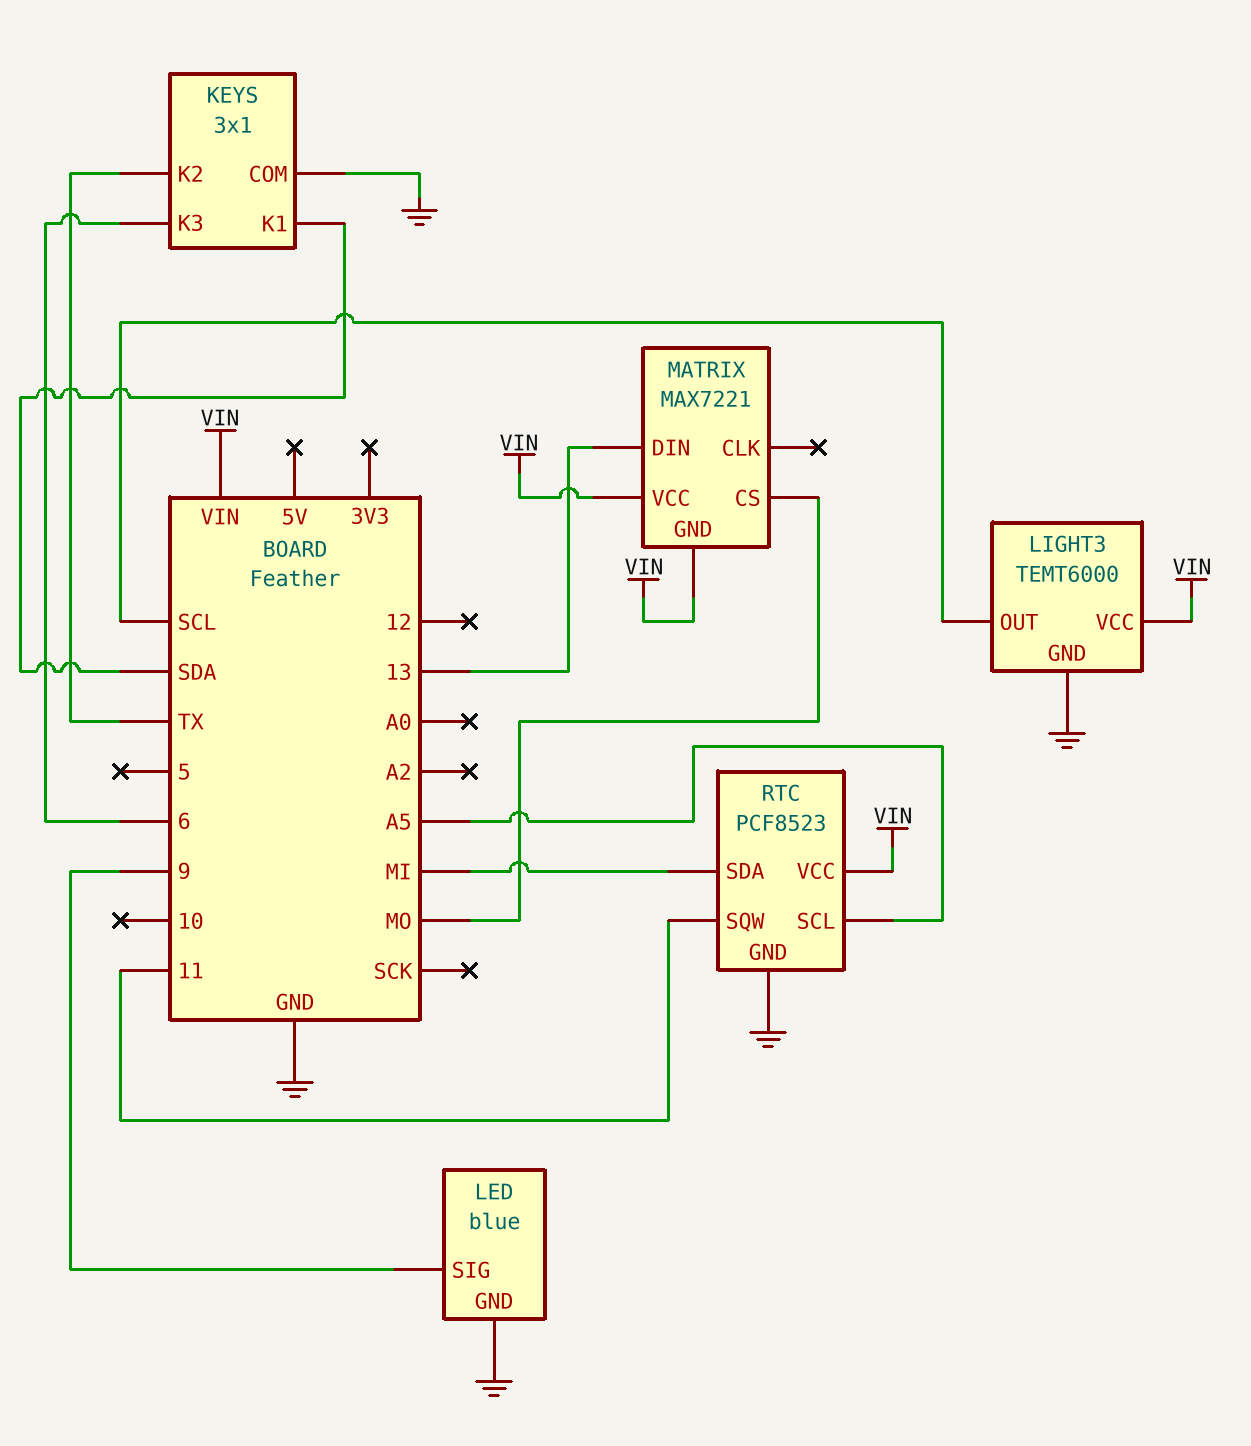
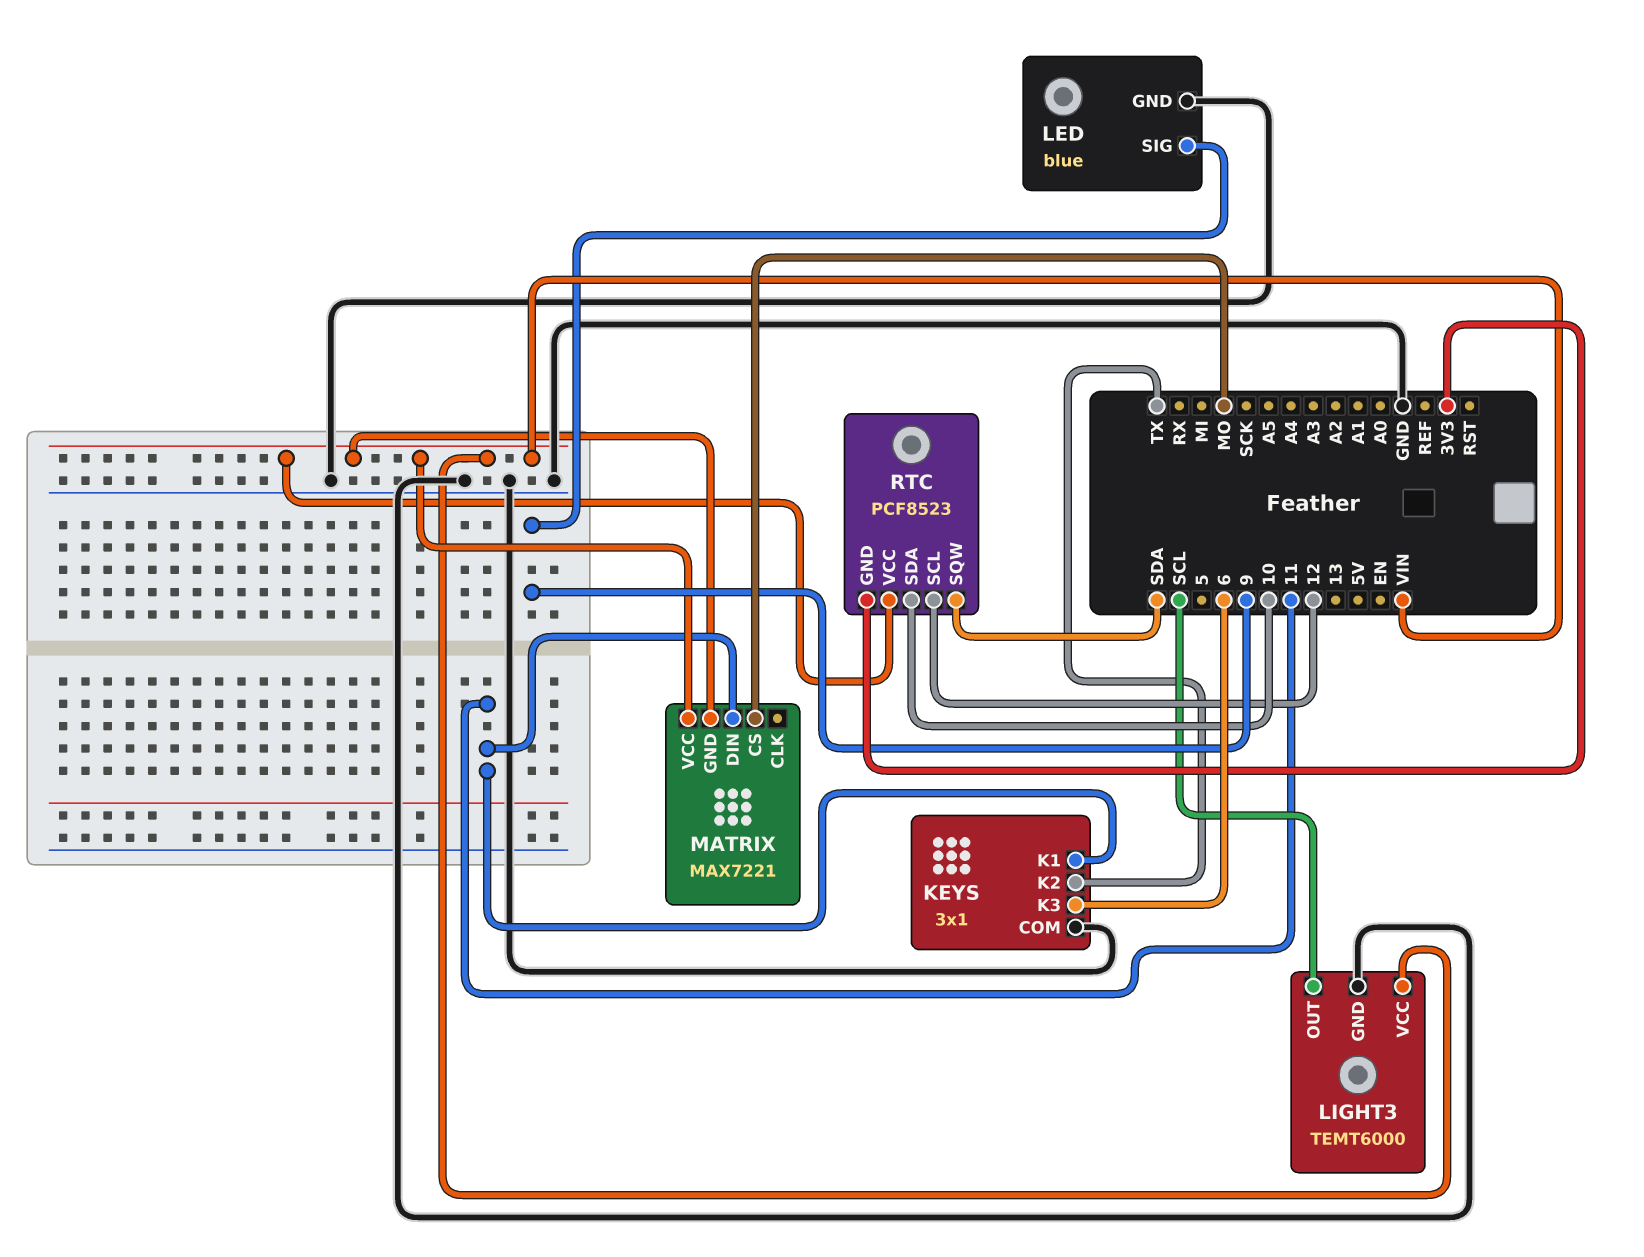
KEYS pin K1: SDA -> 11
MATRIX pin DIN: 13 -> 11
RTC pin GND: GND -> 3V3
RTC pin SCL: A5 -> 12
RTC pin SDA: MI -> 10
RTC pin SQW: 11 -> SDA

